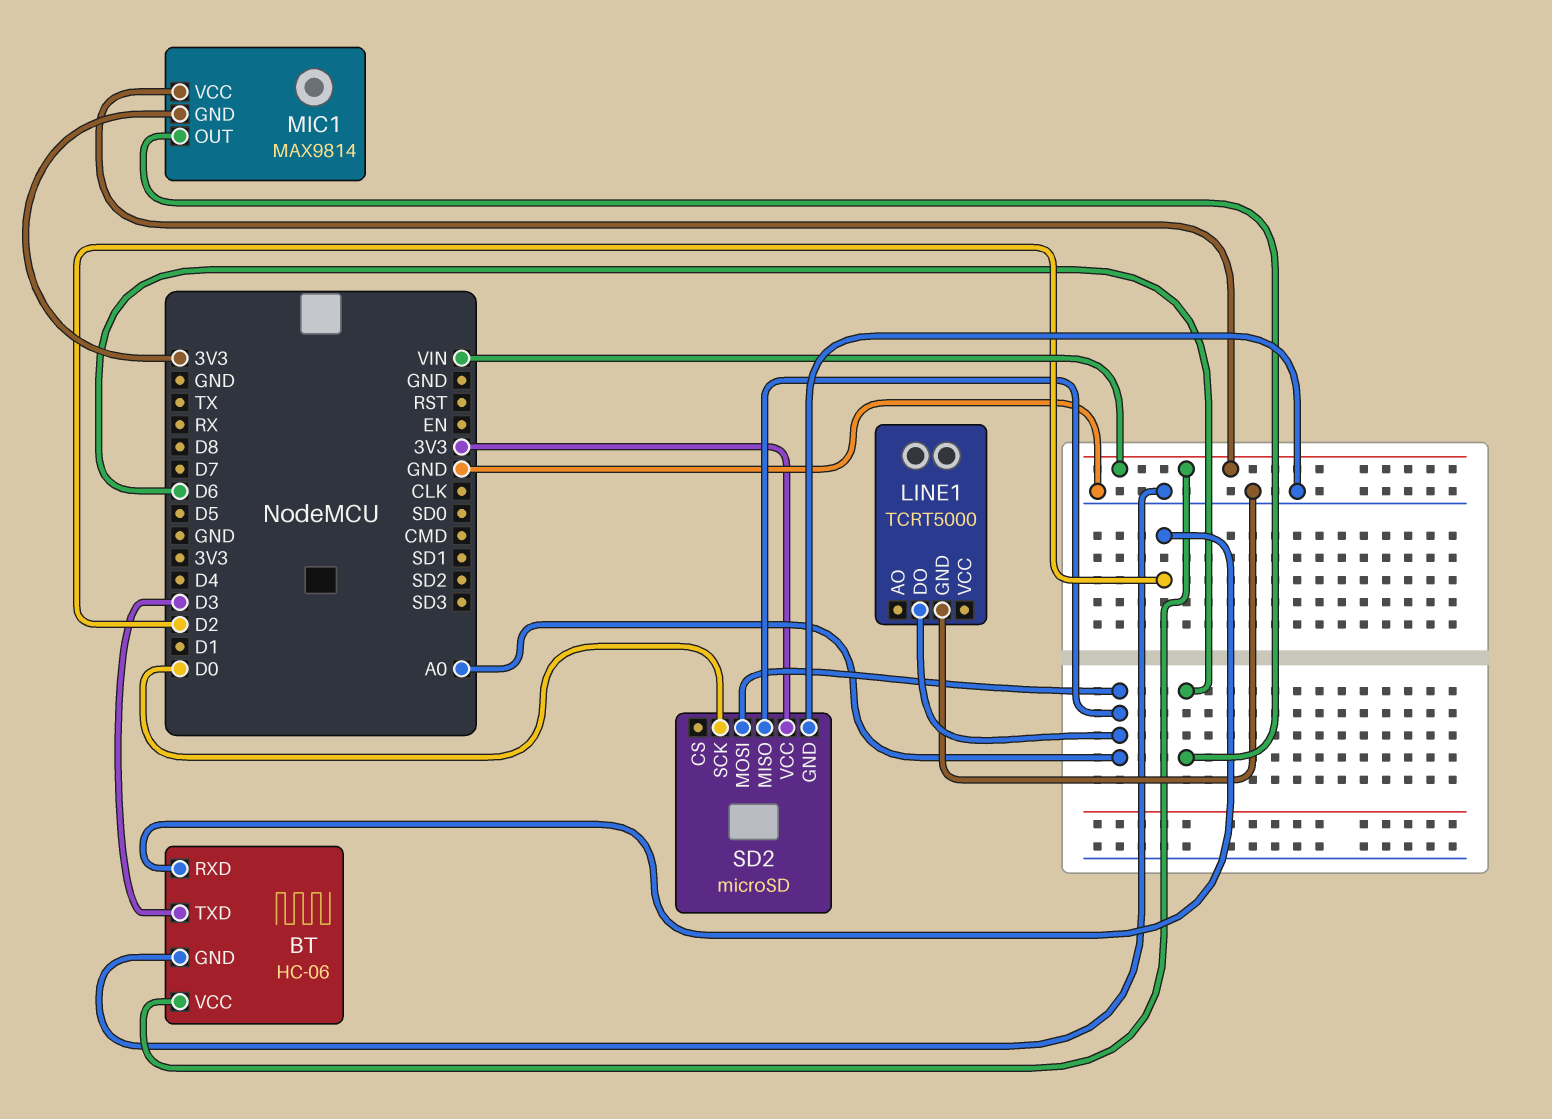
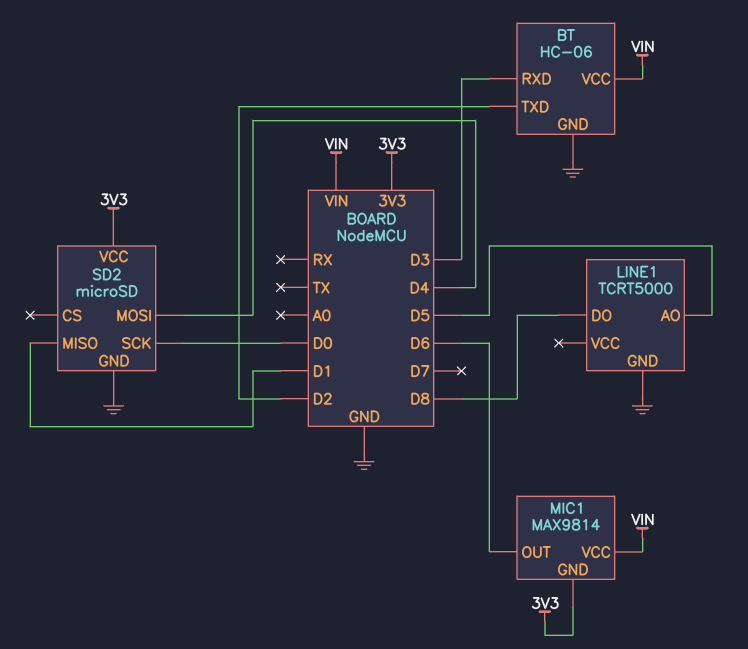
BT pin RXD: D2 -> D3
BT pin TXD: D3 -> D2
LINE1 pin AO: none -> D5
LINE1 pin DO: A0 -> D8
SD2 pin MISO: A0 -> D1
SD2 pin MOSI: A0 -> D4

